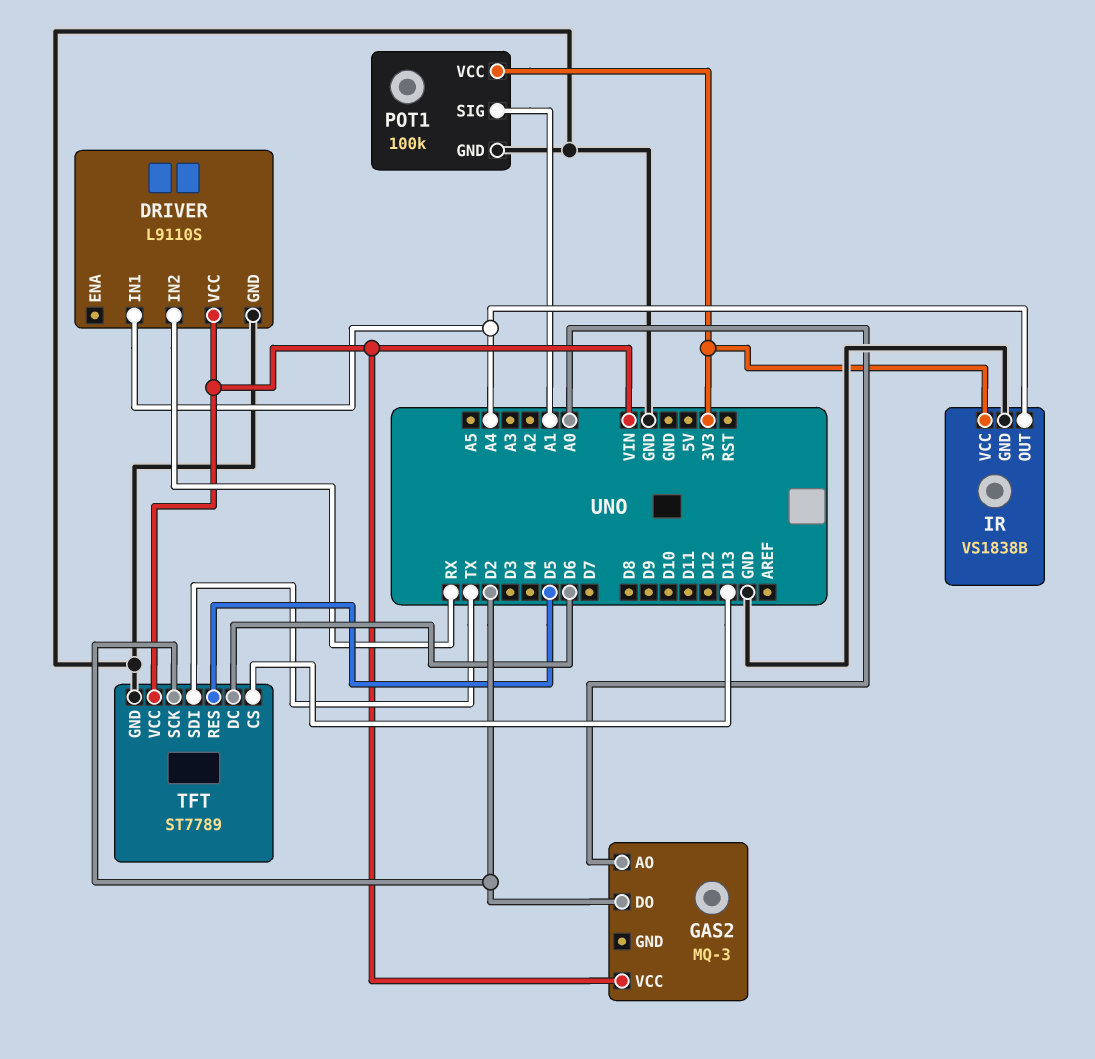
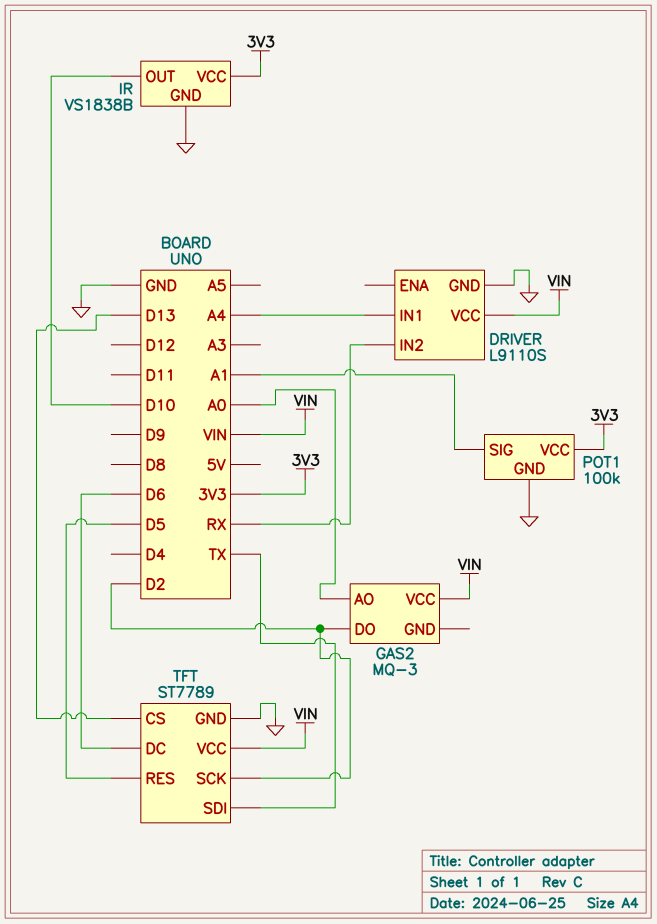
IR pin OUT: A4 -> D10

